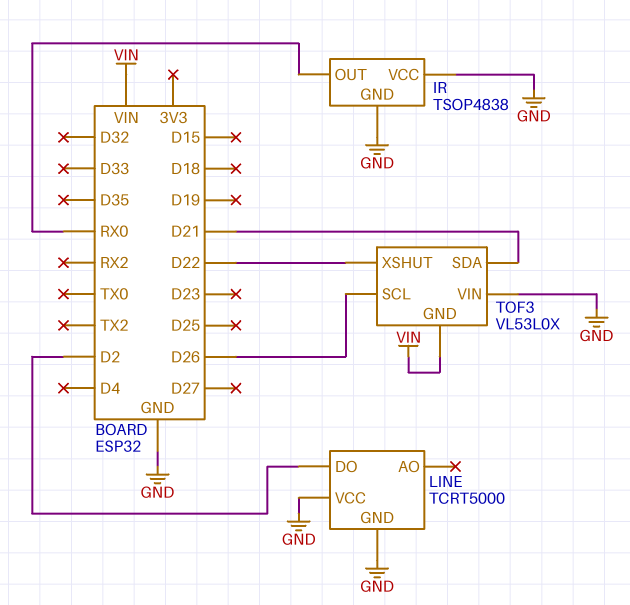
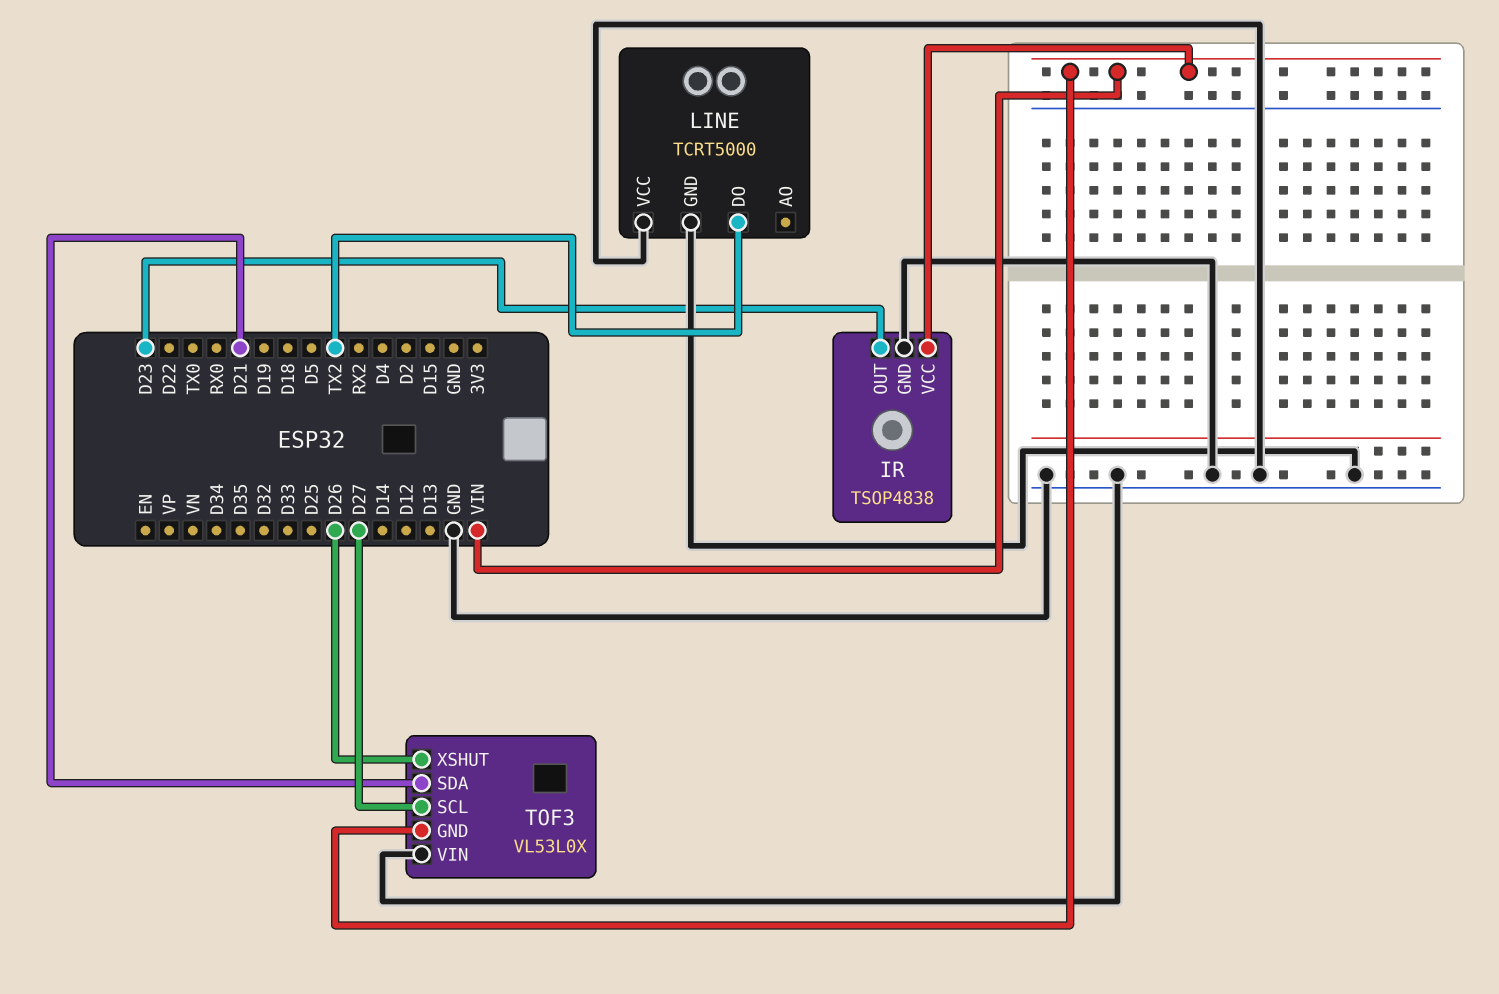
IR pin OUT: RX0 -> D23
IR pin VCC: GND -> VIN
LINE pin DO: D2 -> TX2
TOF3 pin SCL: D26 -> D27
TOF3 pin XSHUT: D22 -> D26

